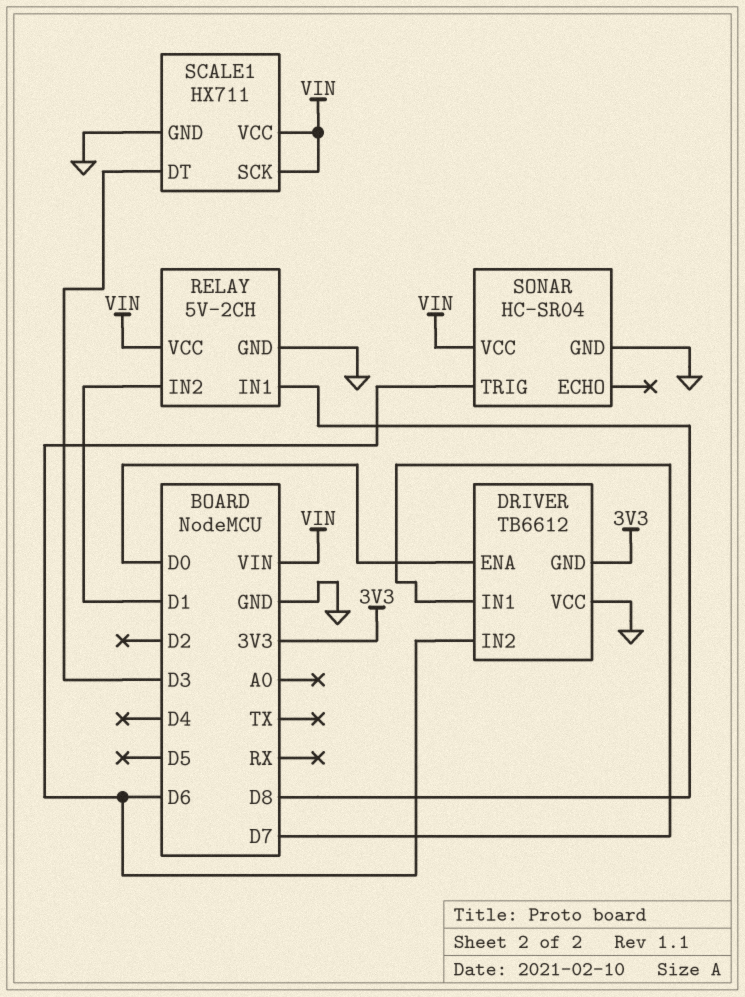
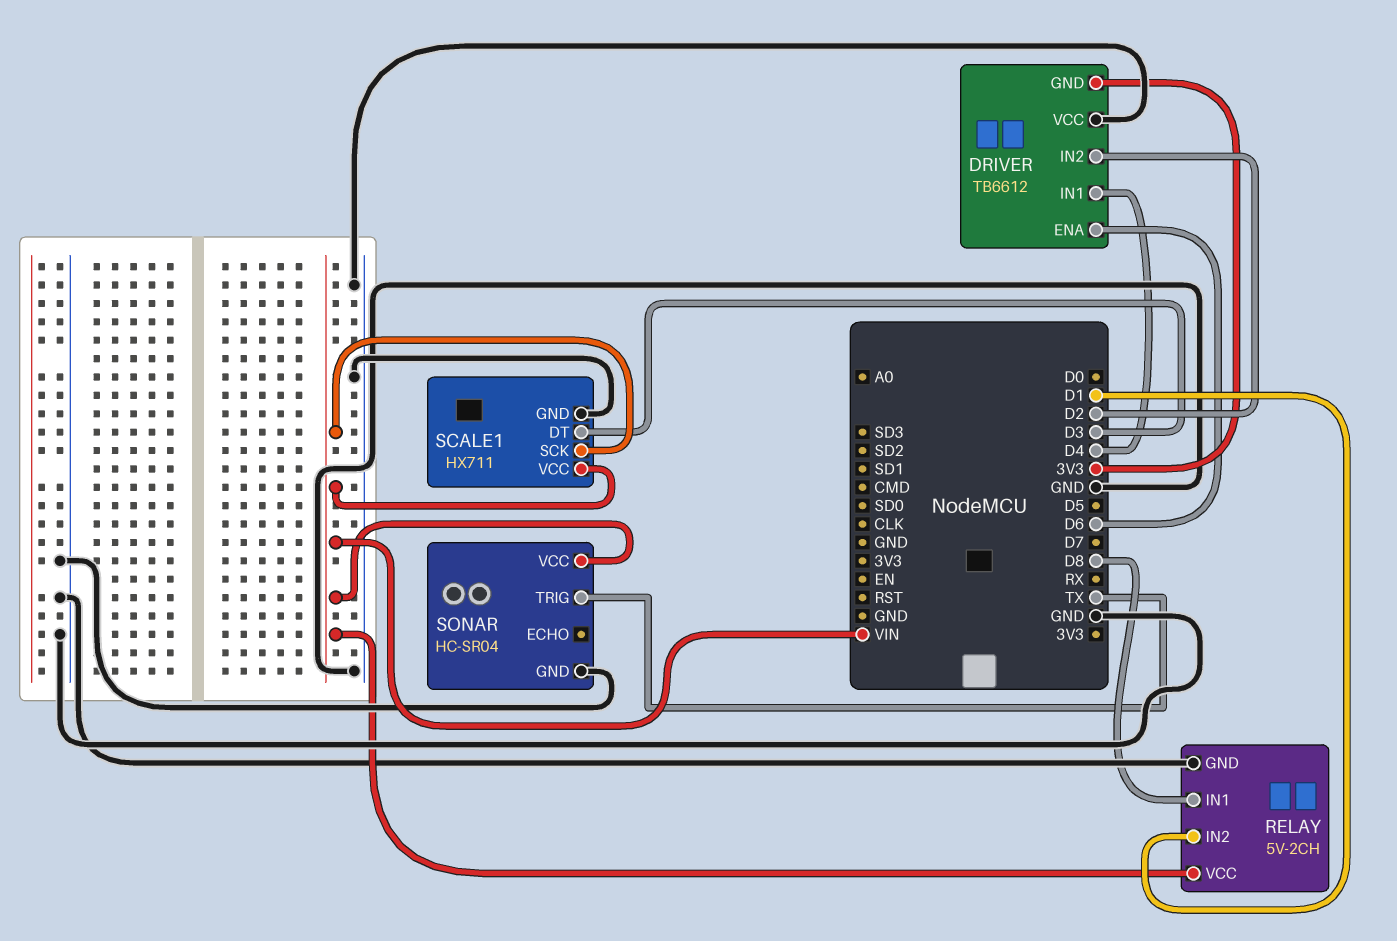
DRIVER pin ENA: D0 -> D6
DRIVER pin IN1: D7 -> D4
DRIVER pin IN2: D6 -> D2
SONAR pin TRIG: D6 -> TX

